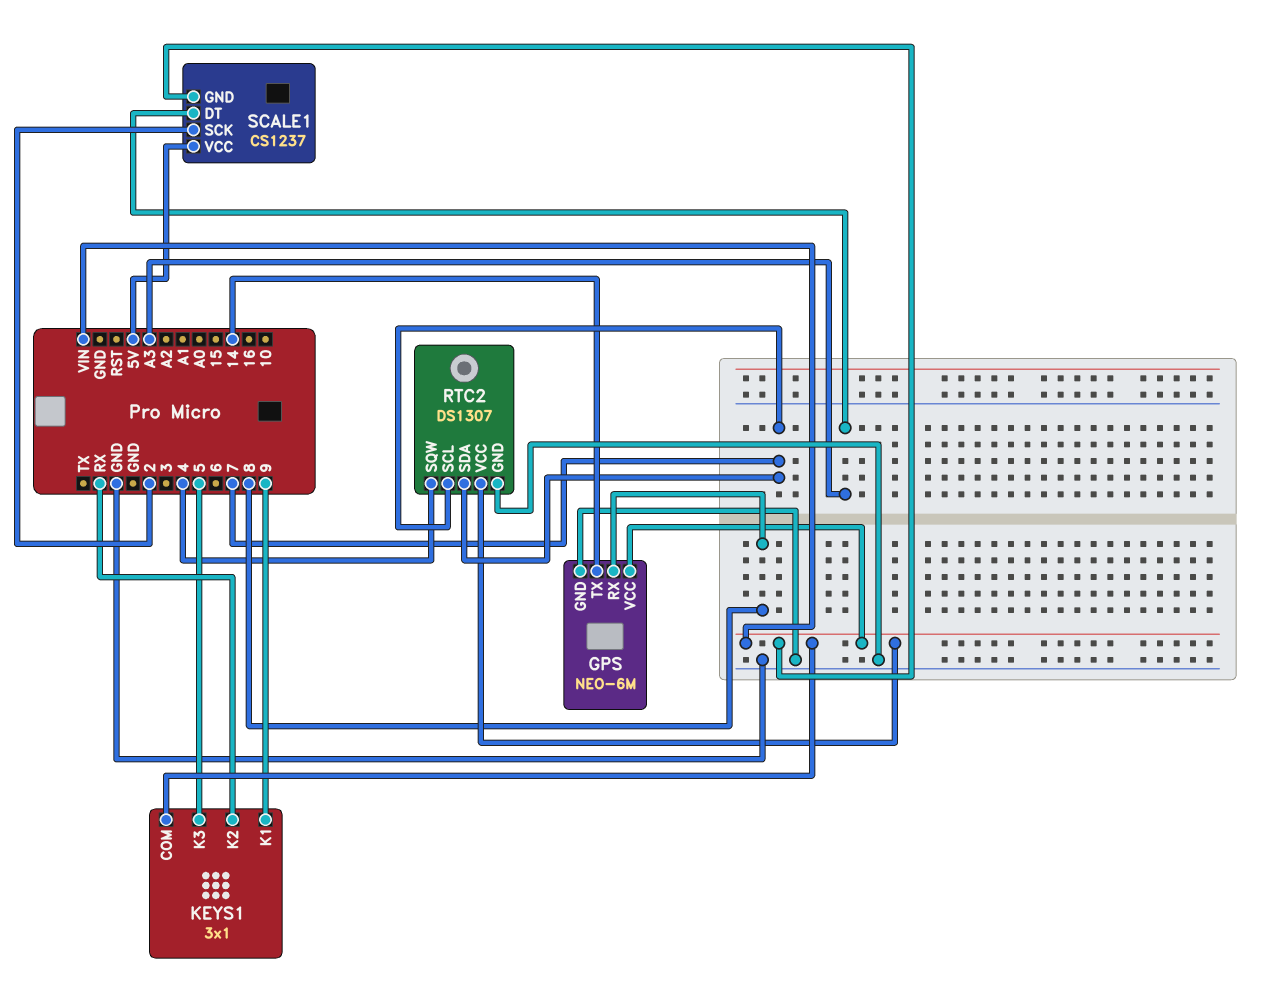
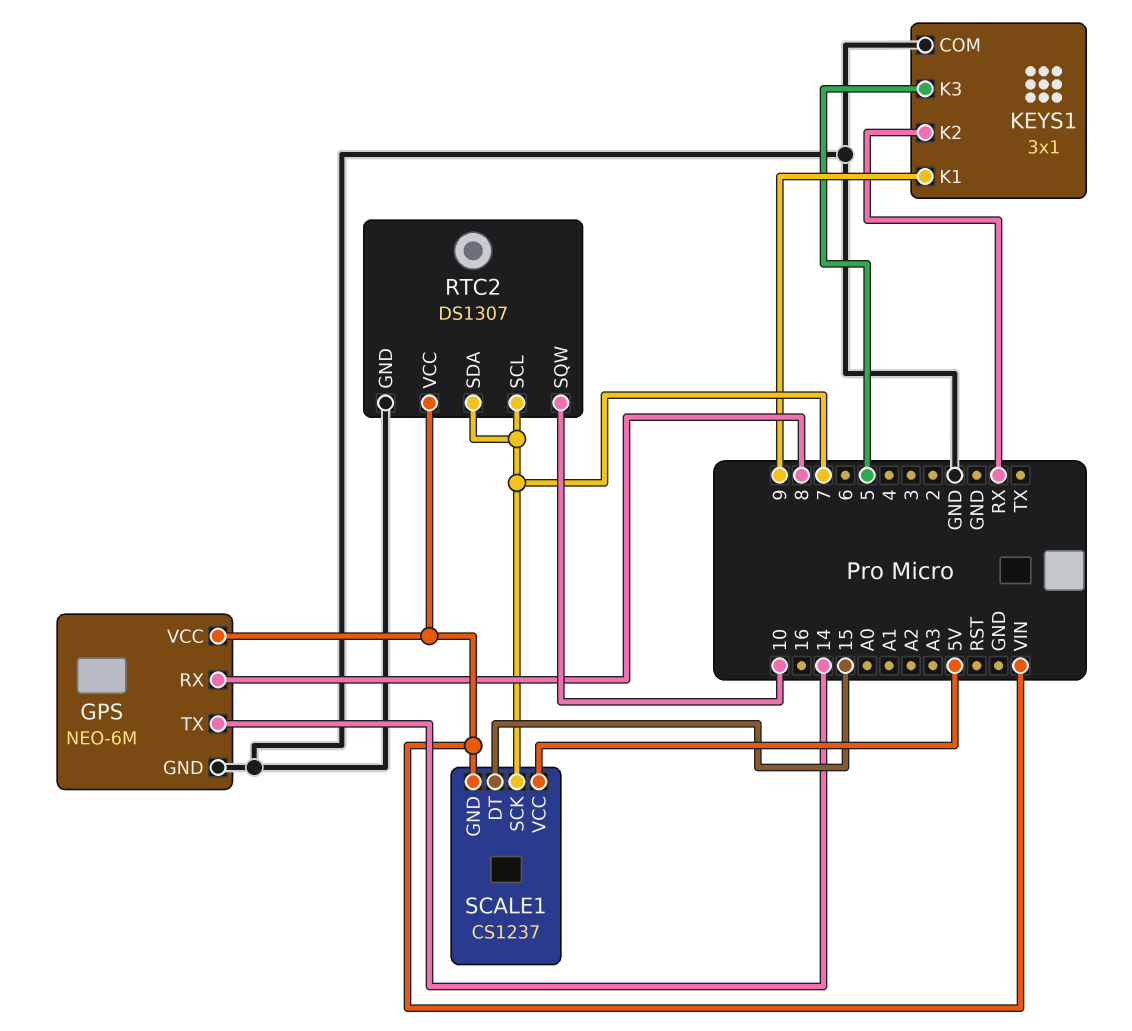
KEYS1 pin COM: VIN -> GND
RTC2 pin SQW: 4 -> 10
SCALE1 pin DT: A3 -> 15
SCALE1 pin SCK: 2 -> 7

